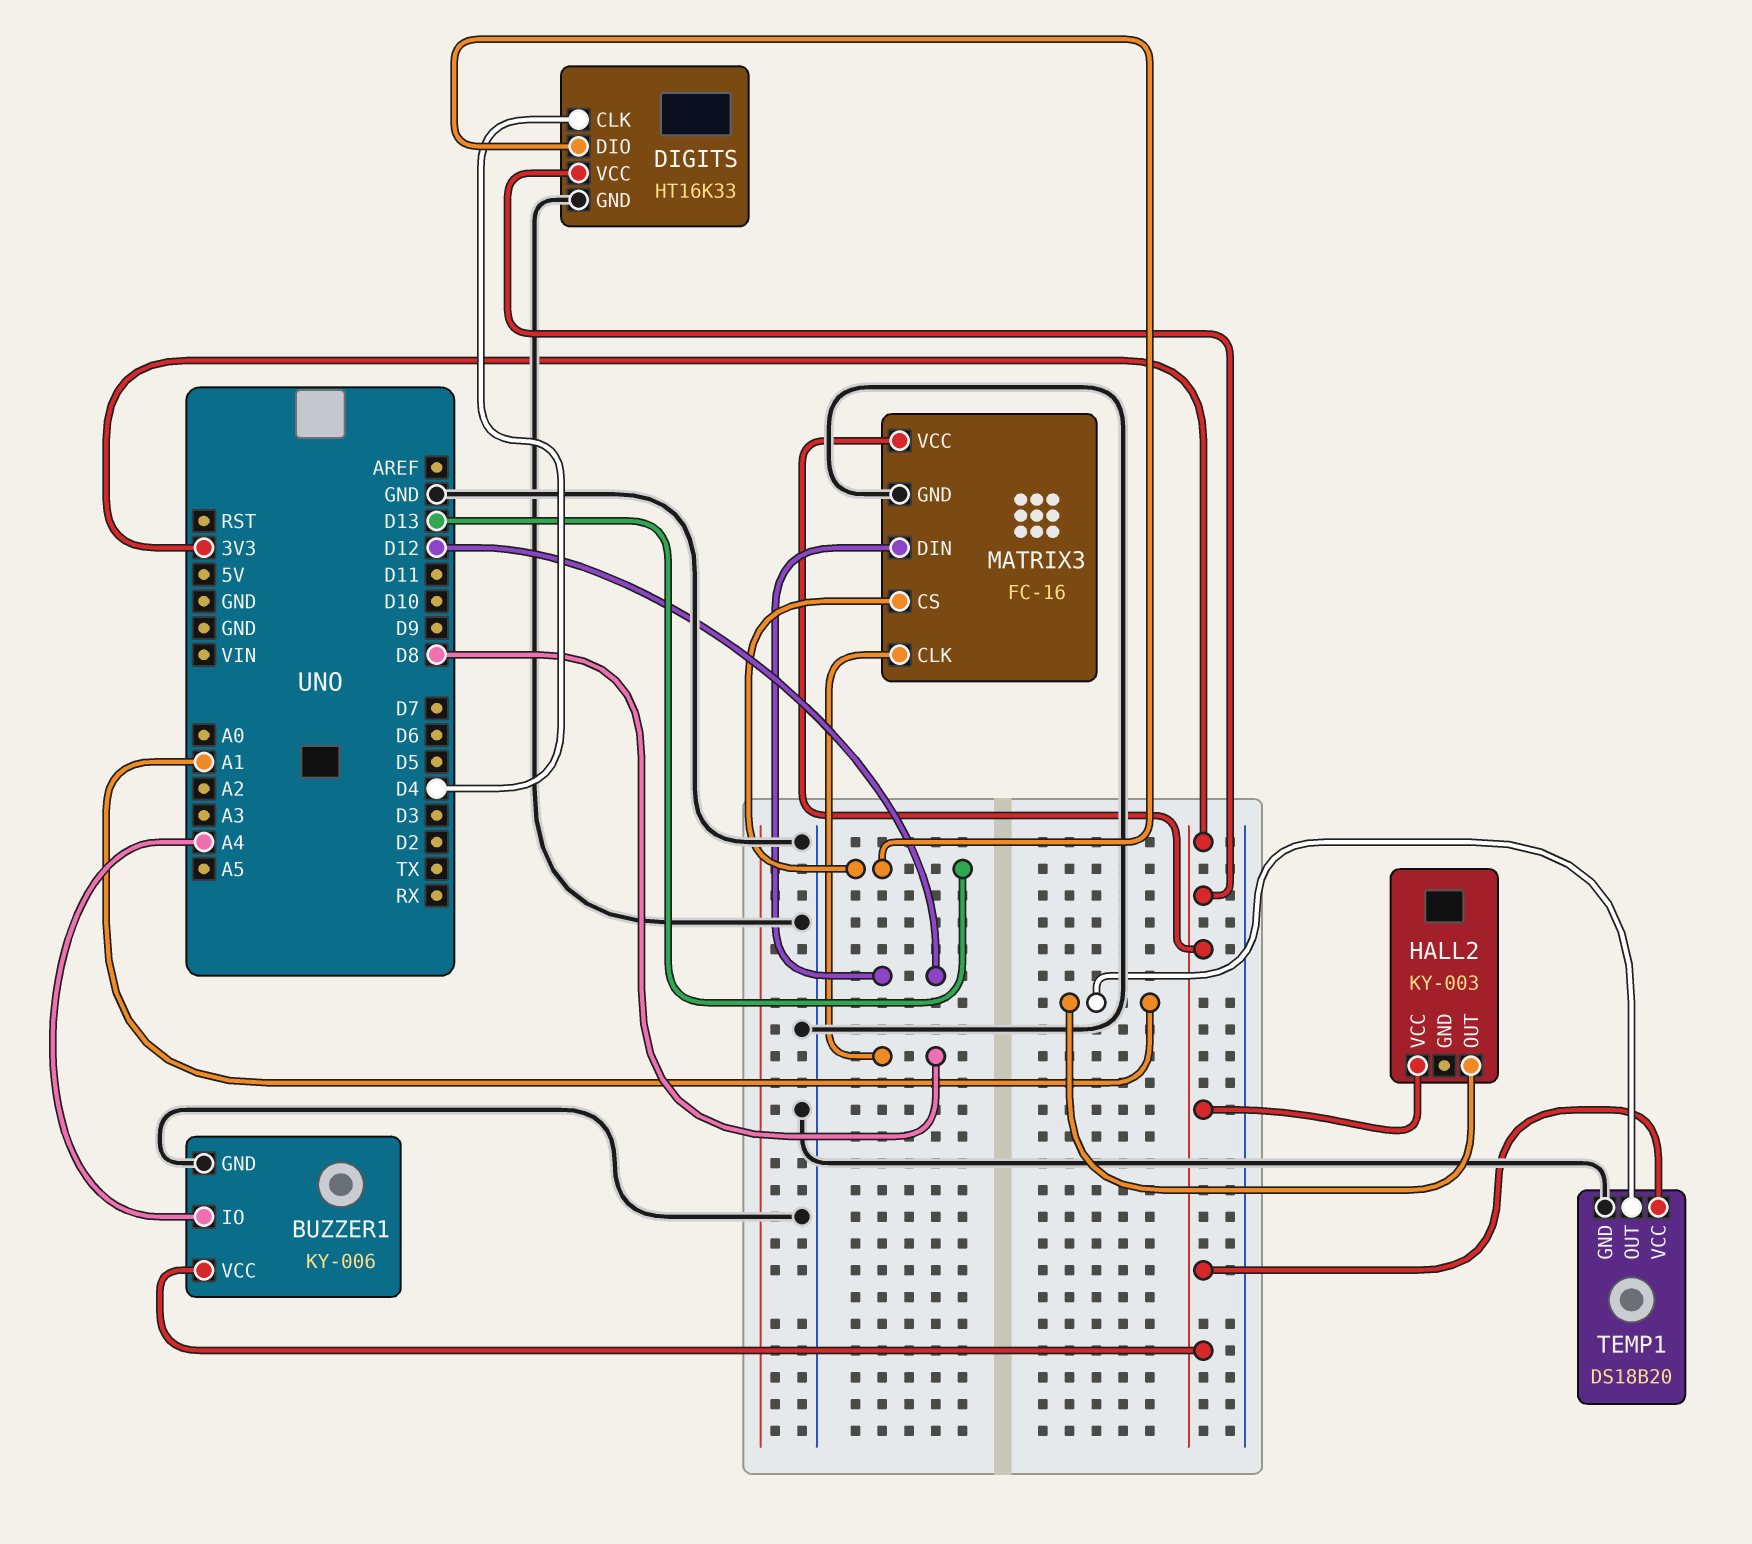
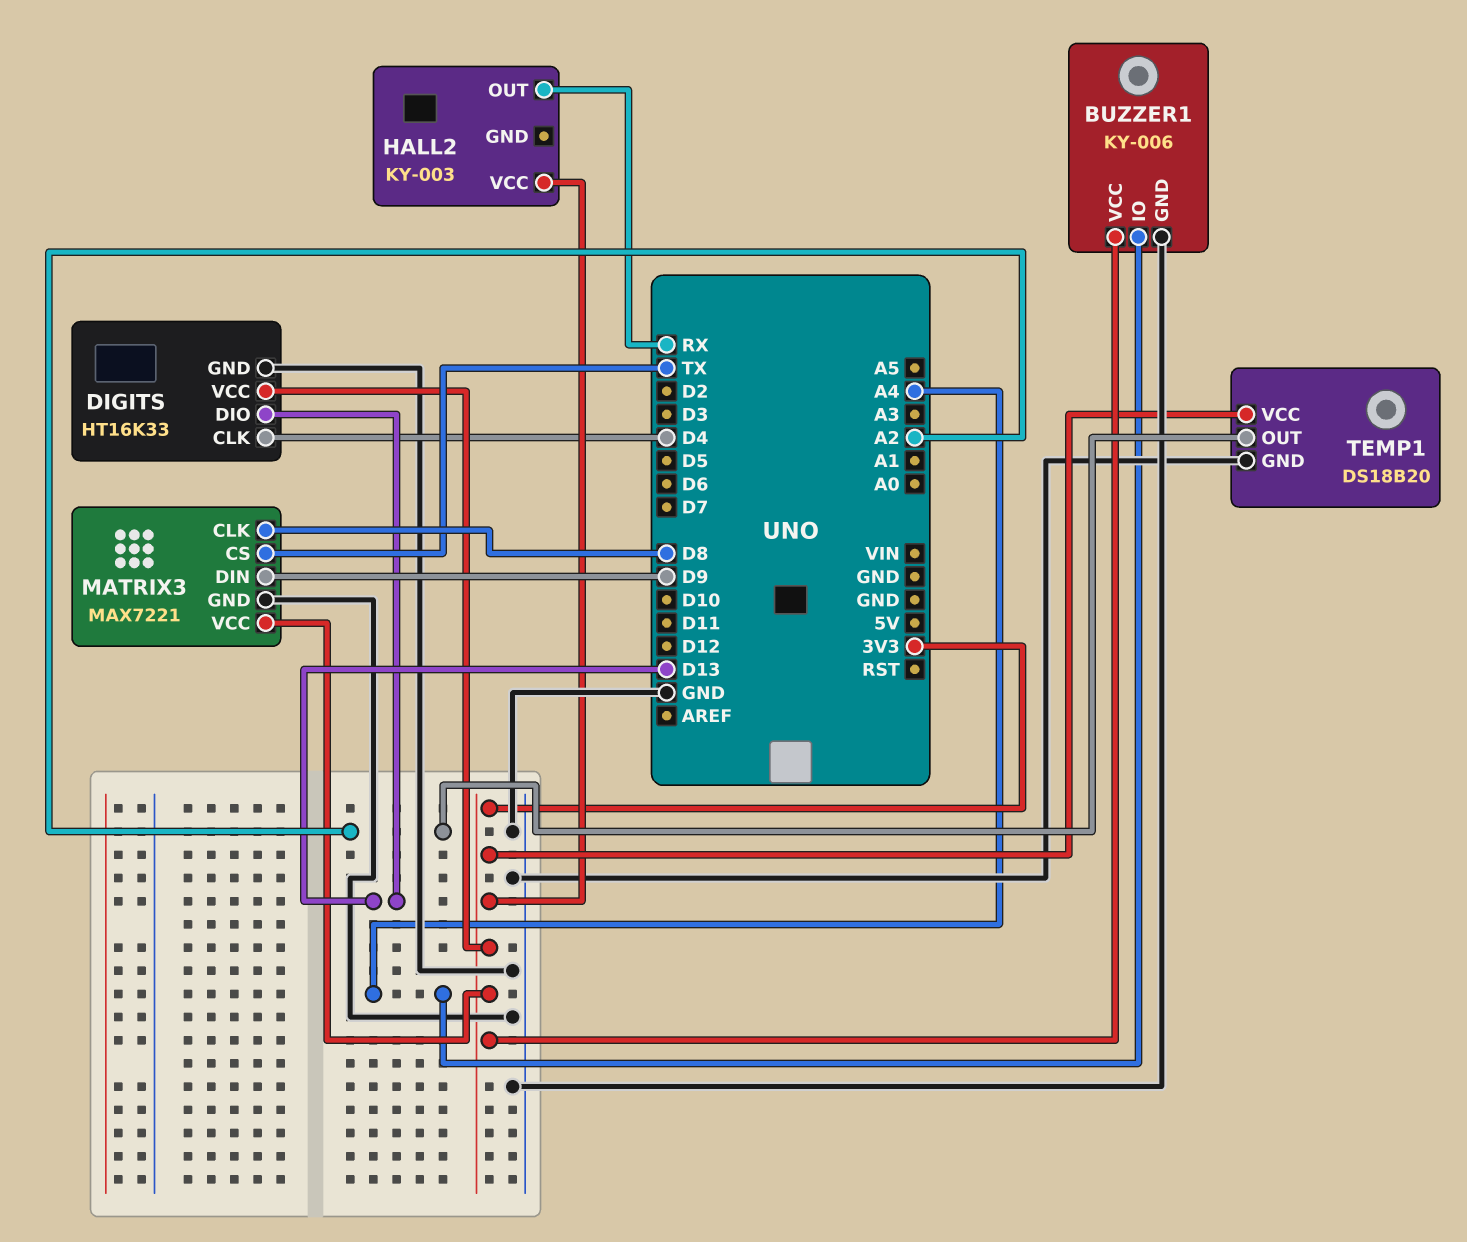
HALL2 pin OUT: A1 -> RX
MATRIX3: FC-16 -> MAX7221
MATRIX3 pin CS: D13 -> TX
MATRIX3 pin DIN: D12 -> D9
TEMP1 pin OUT: A1 -> A2

